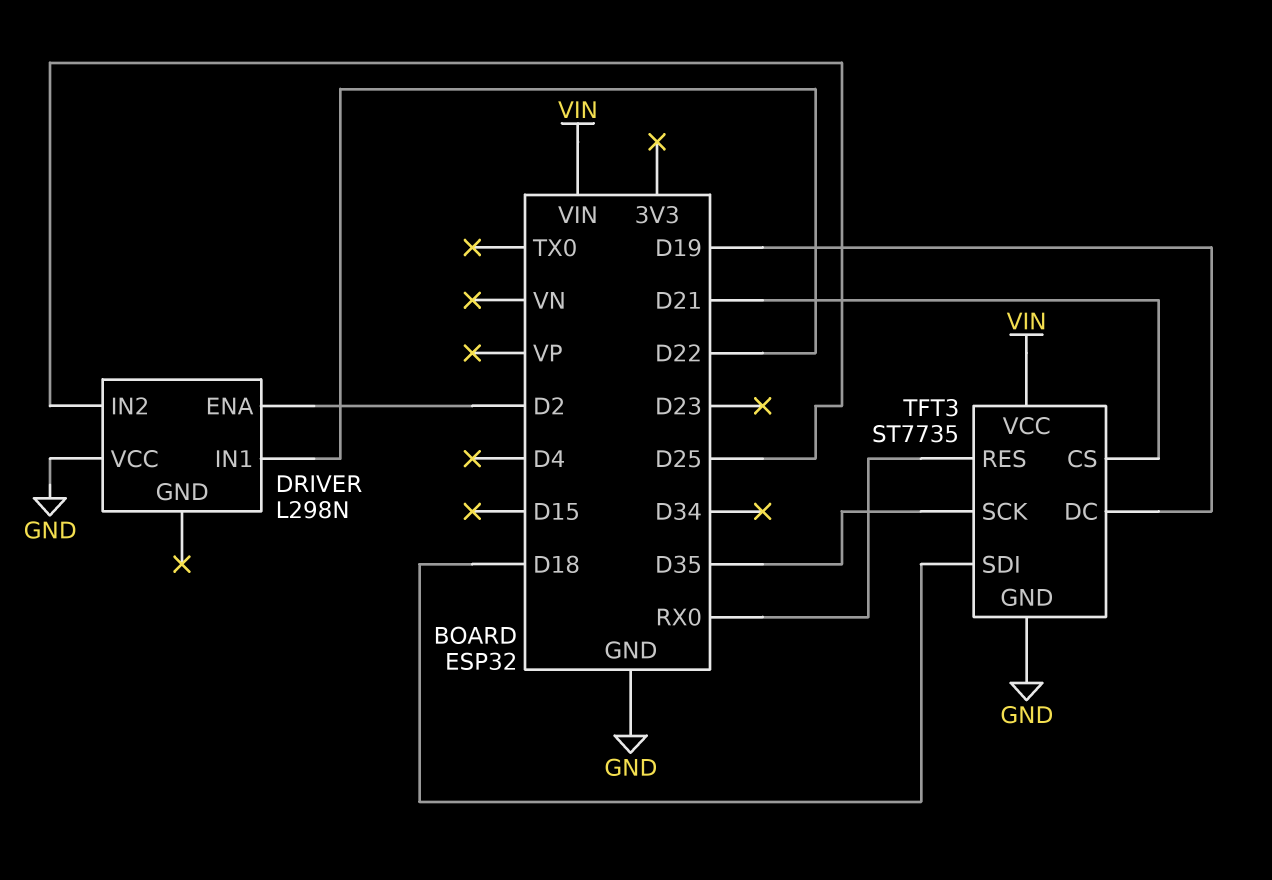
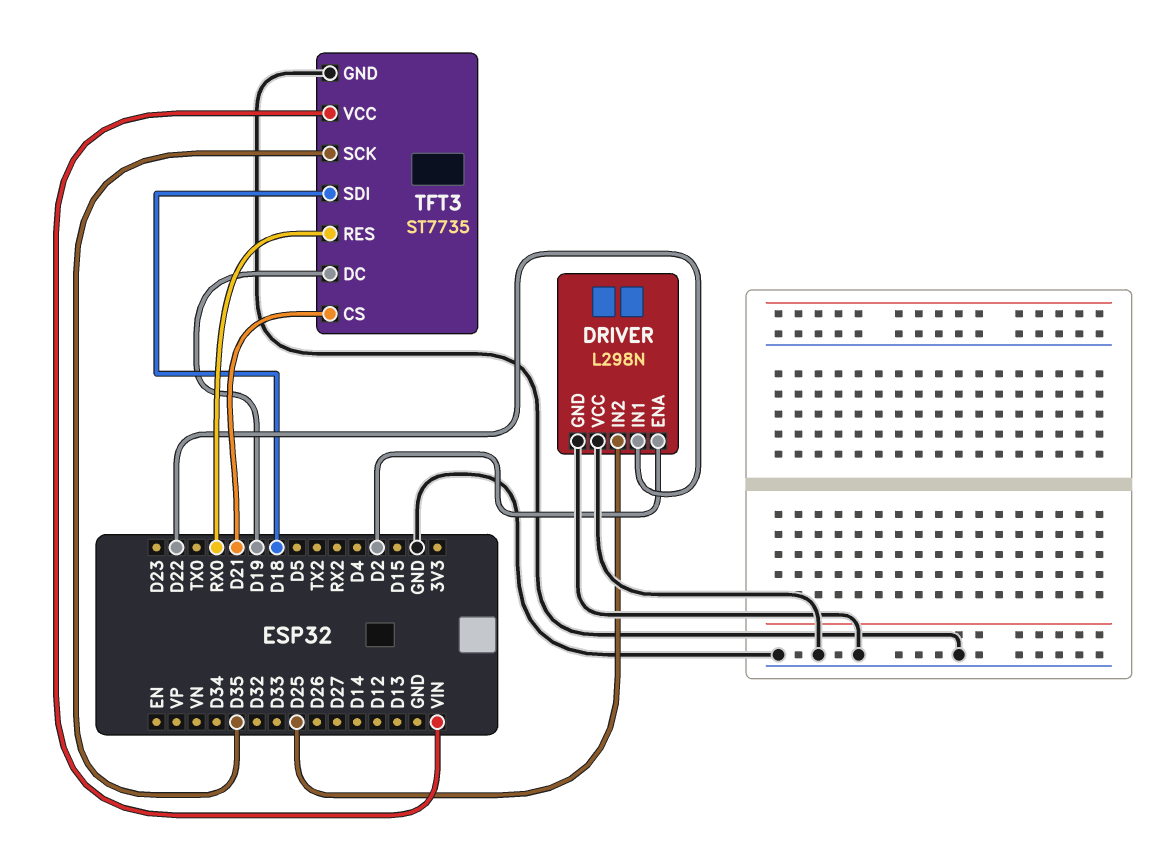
DRIVER pin GND: none -> GND

